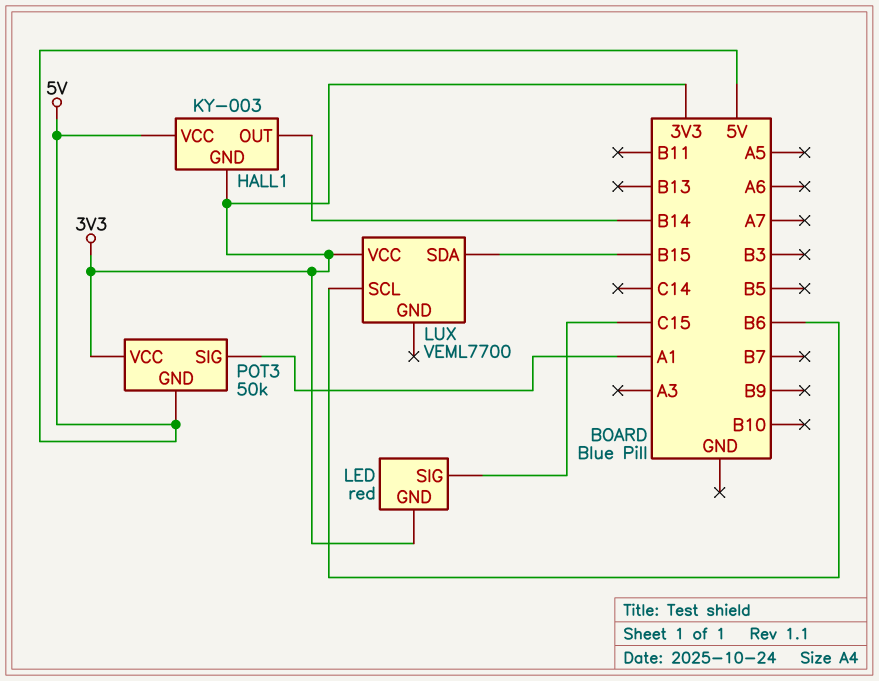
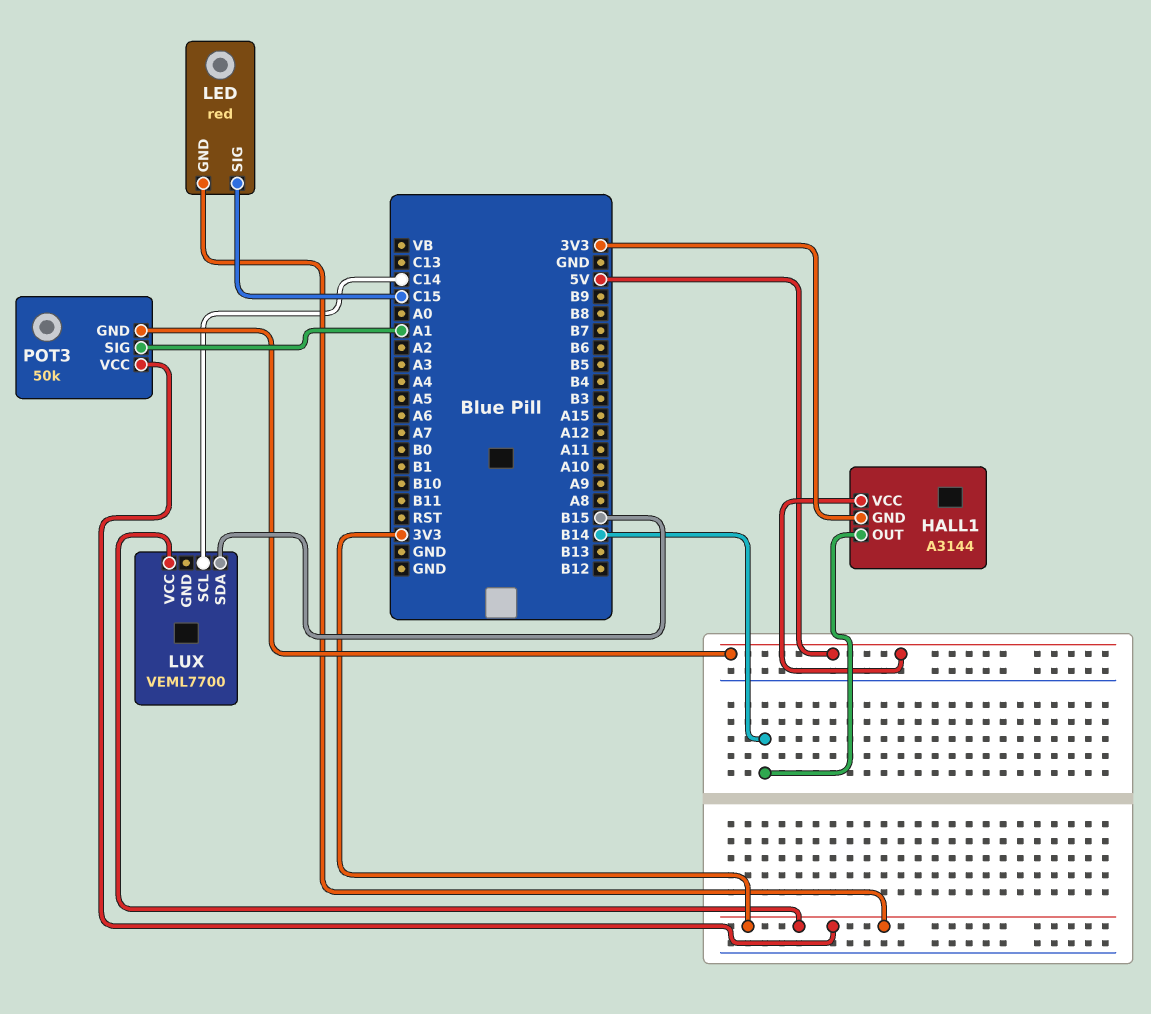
HALL1: KY-003 -> A3144
LUX pin SCL: B6 -> C14

